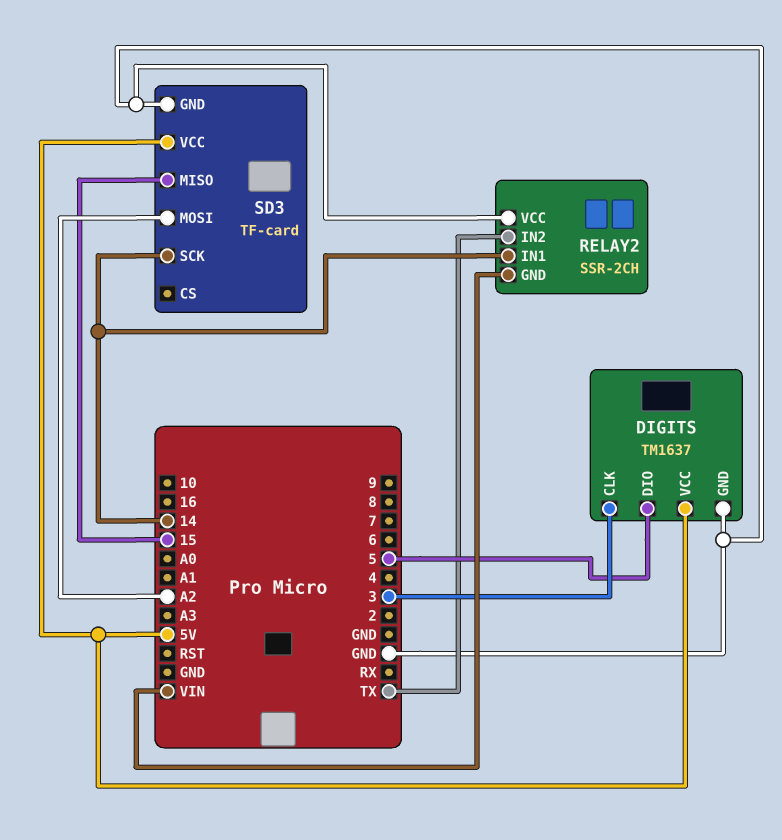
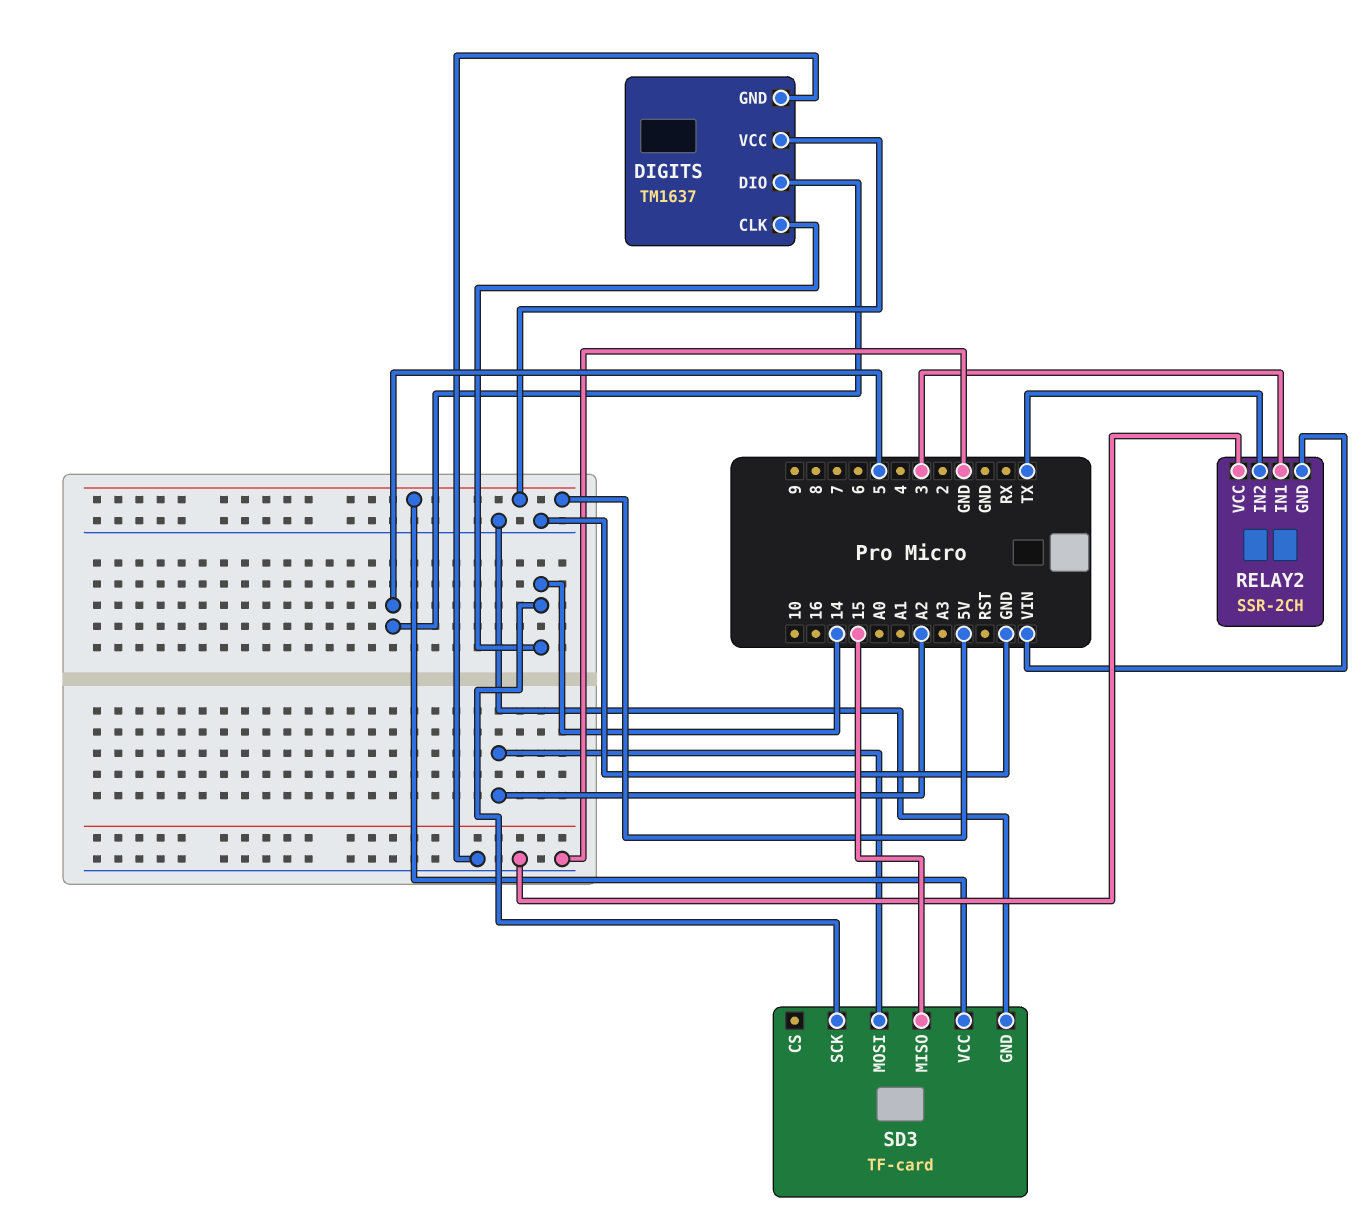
DIGITS pin CLK: 3 -> 14
RELAY2 pin IN1: 14 -> 3

